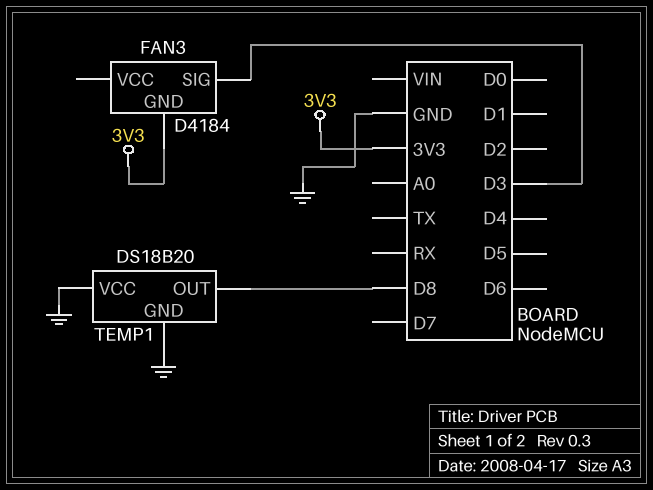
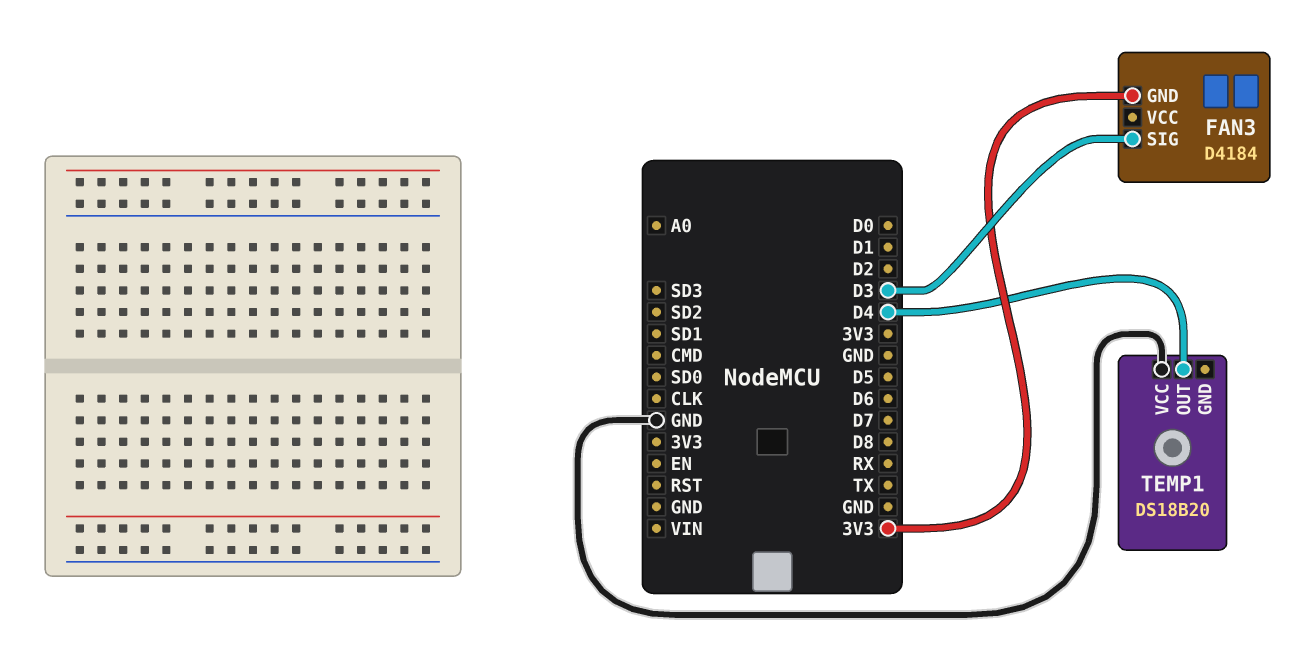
TEMP1 pin GND: GND -> none
TEMP1 pin OUT: D8 -> D4

